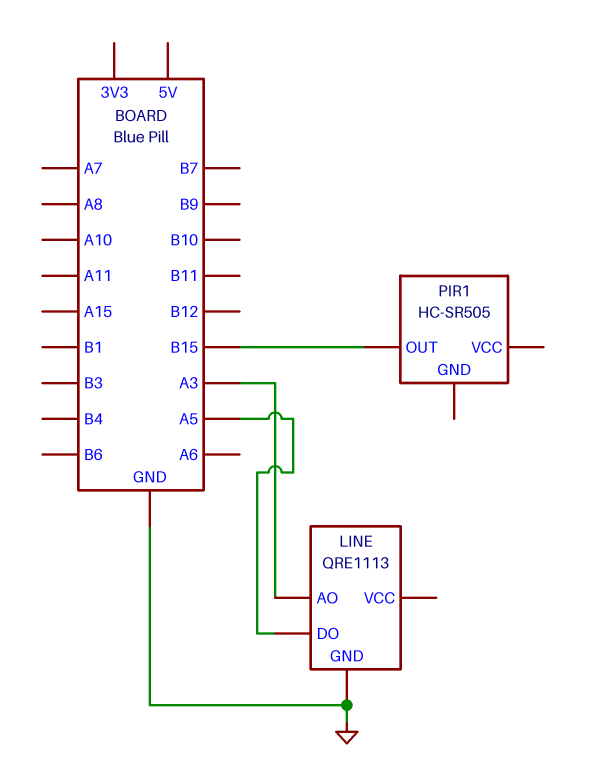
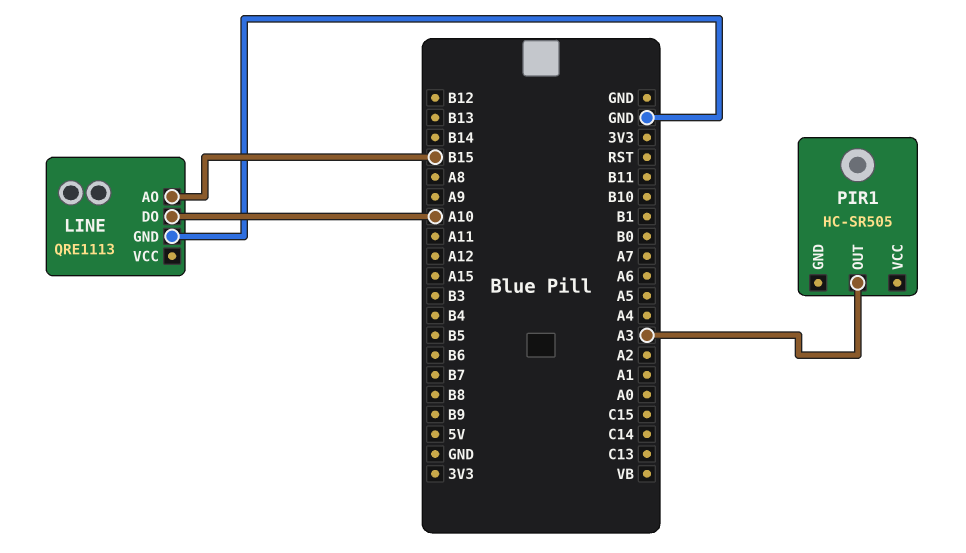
LINE pin AO: A3 -> B15
LINE pin DO: A5 -> A10
PIR1 pin OUT: B15 -> A3

